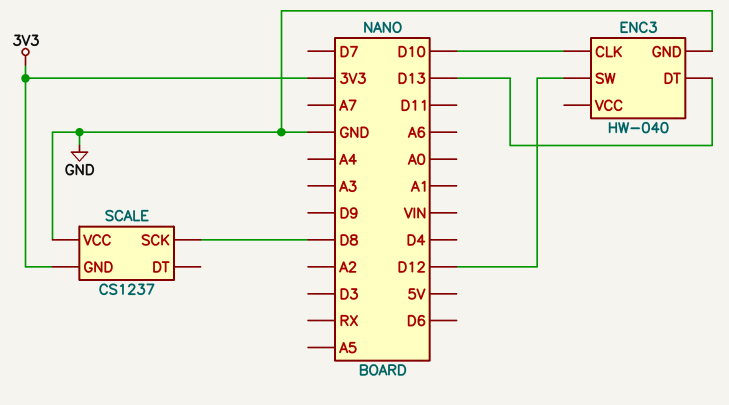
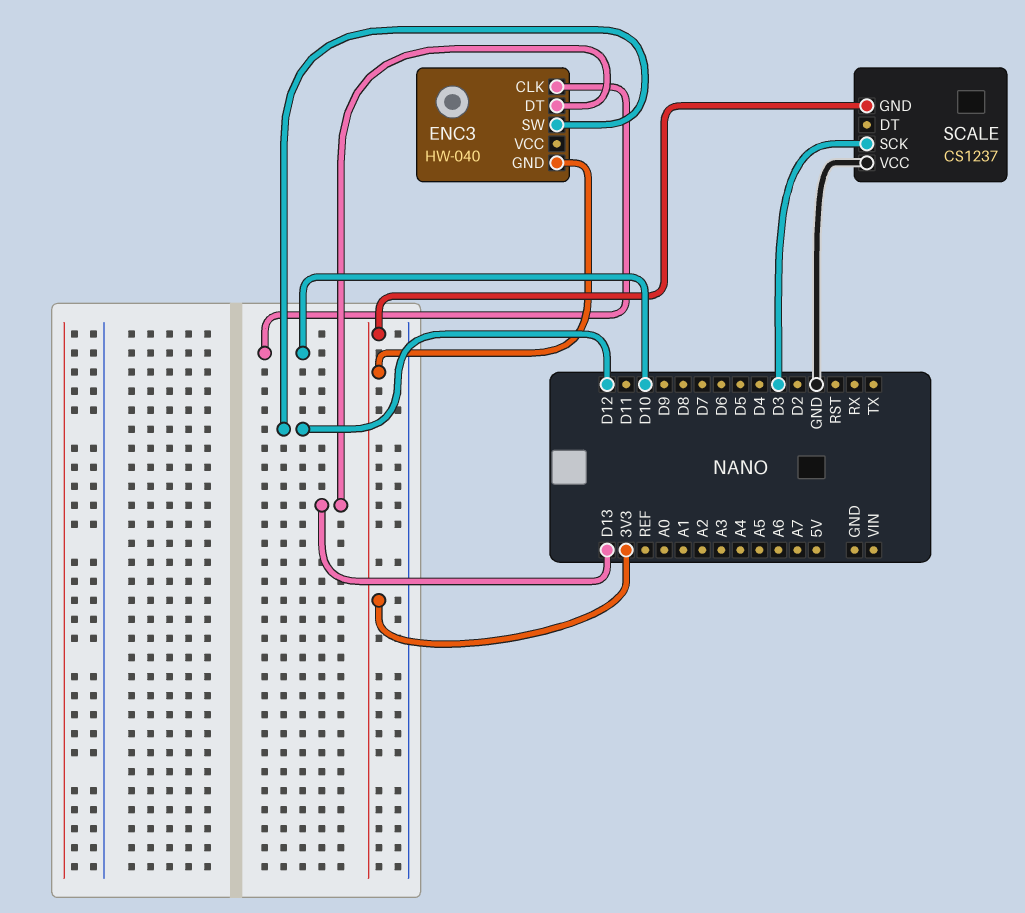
ENC3 pin GND: GND -> 3V3
SCALE pin SCK: D8 -> D3

